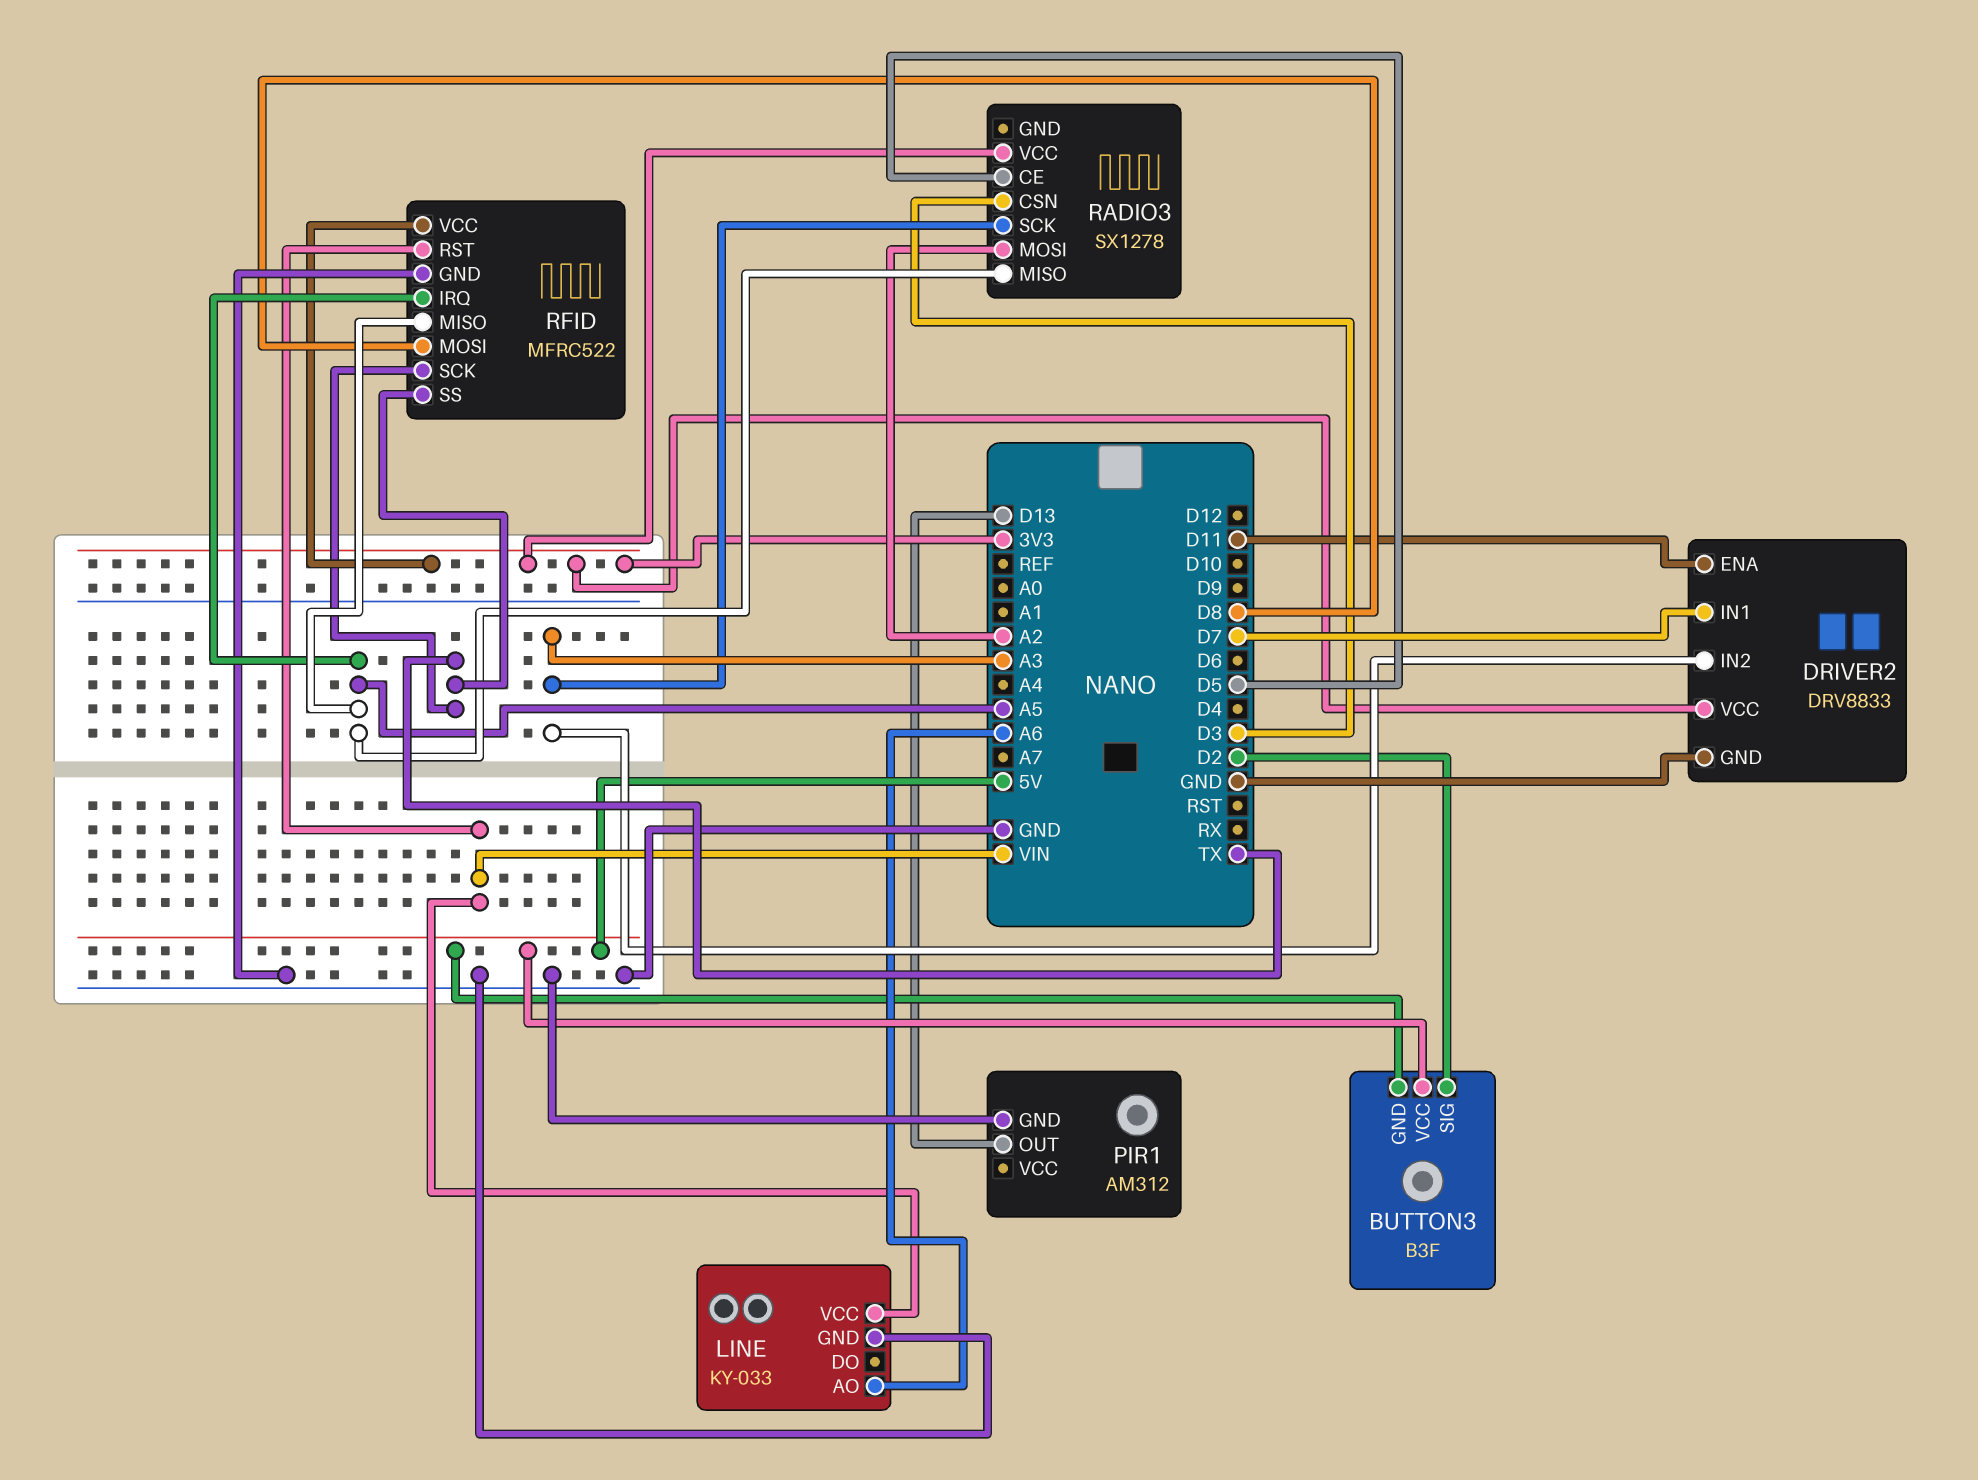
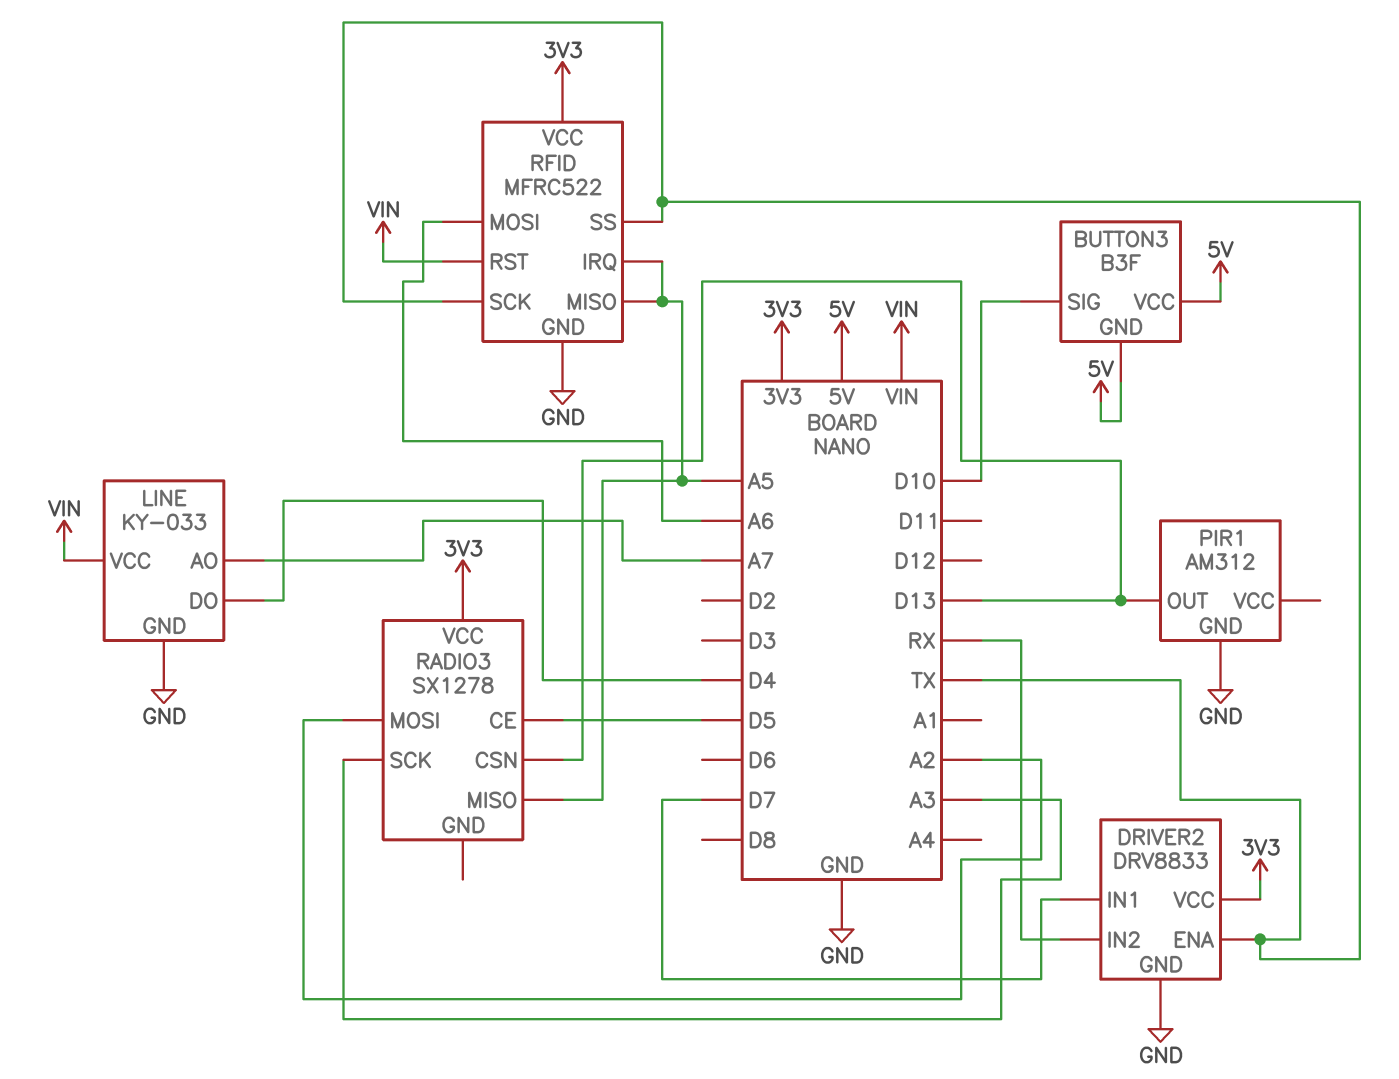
BUTTON3 pin SIG: D2 -> D10
DRIVER2 pin ENA: D11 -> TX
DRIVER2 pin IN2: A3 -> RX
LINE pin AO: A6 -> A7
LINE pin DO: none -> D4
RADIO3 pin CSN: D3 -> D13
RFID pin MOSI: D8 -> A6

